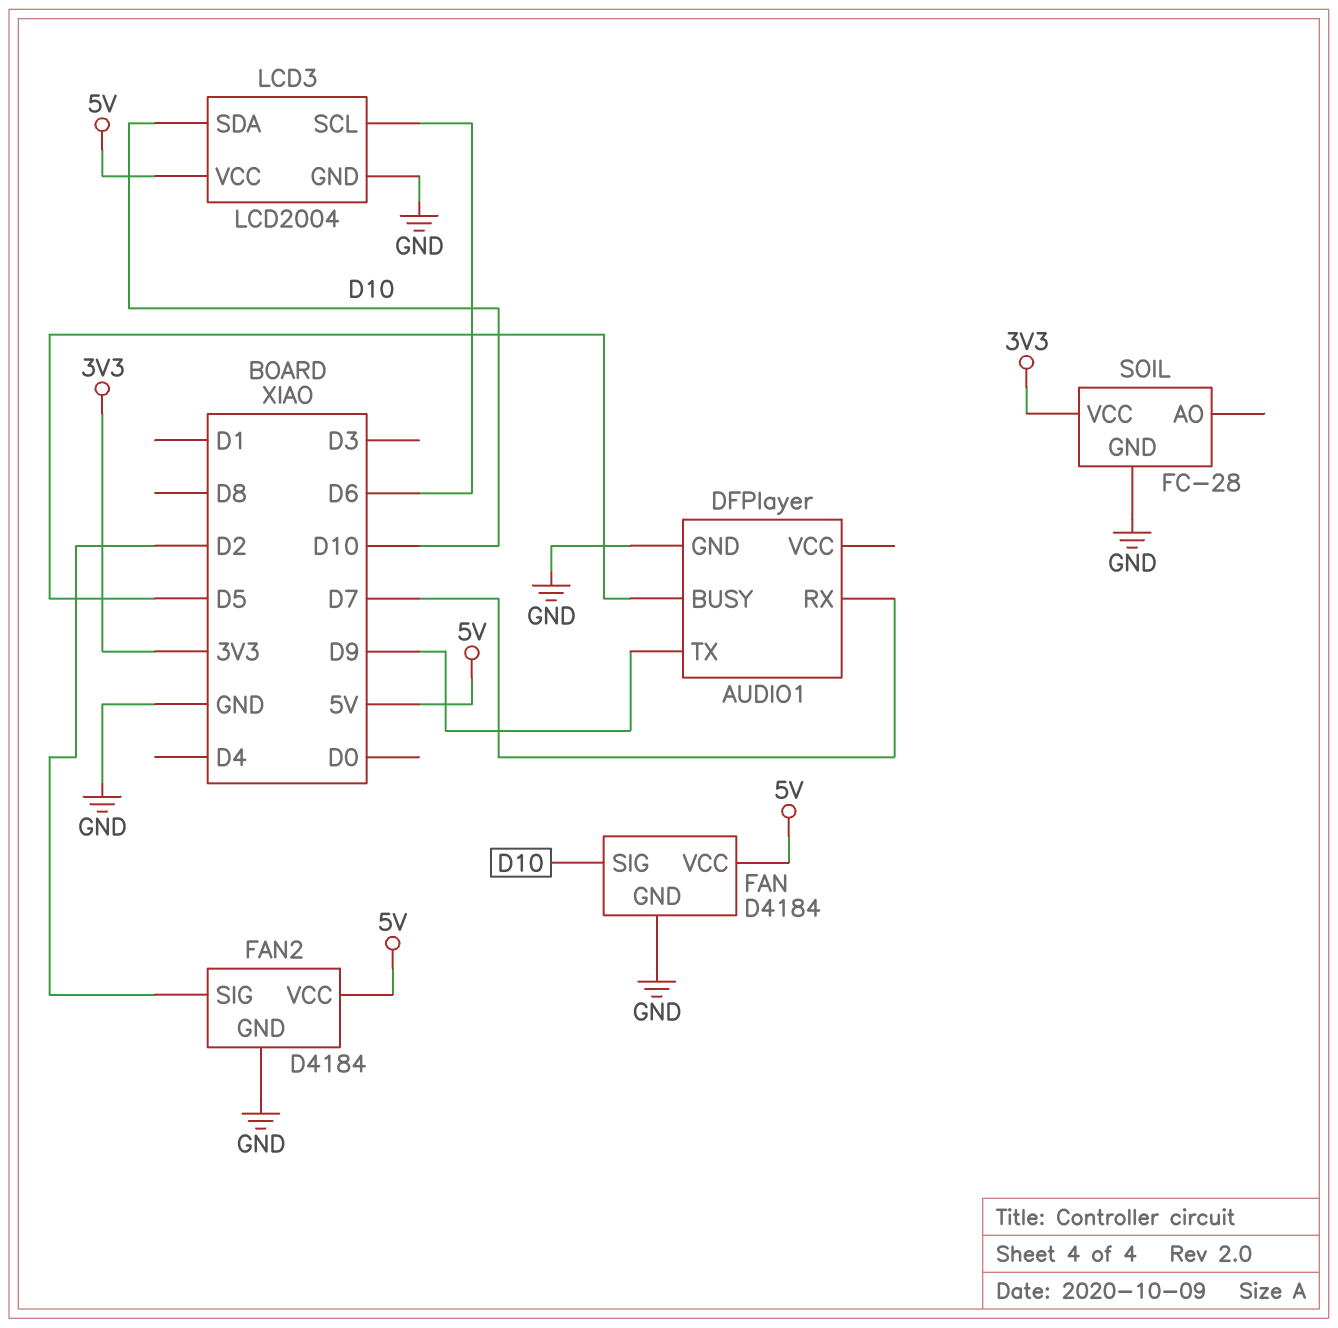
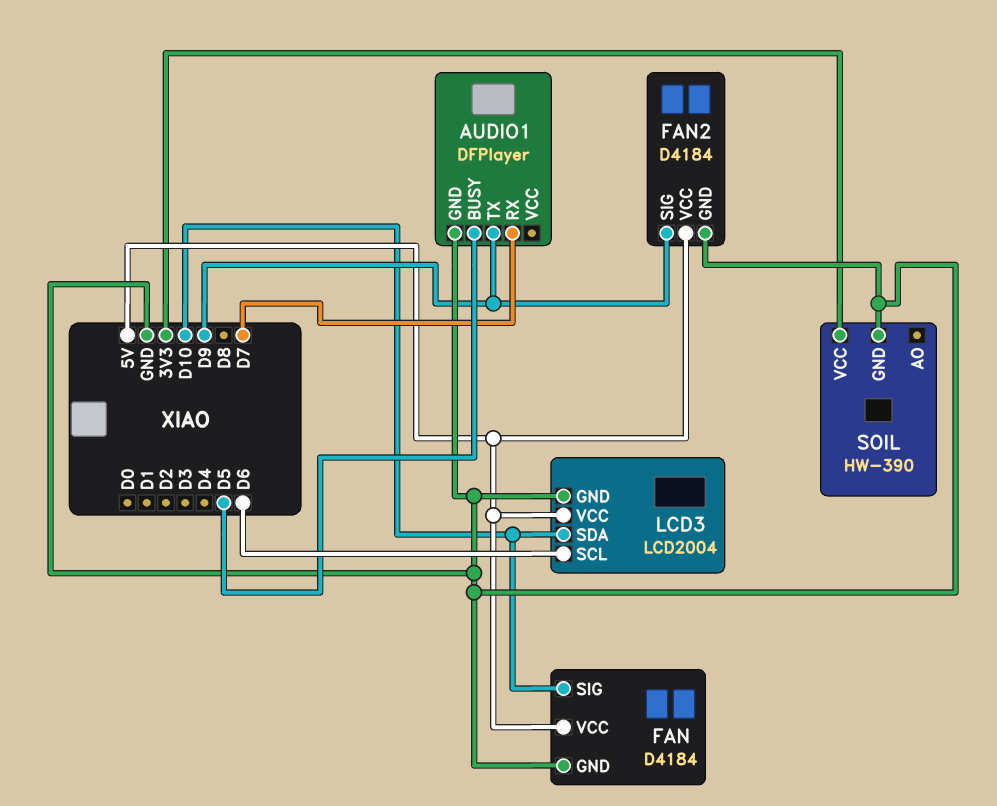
FAN2 pin SIG: D2 -> D9
SOIL: FC-28 -> HW-390

